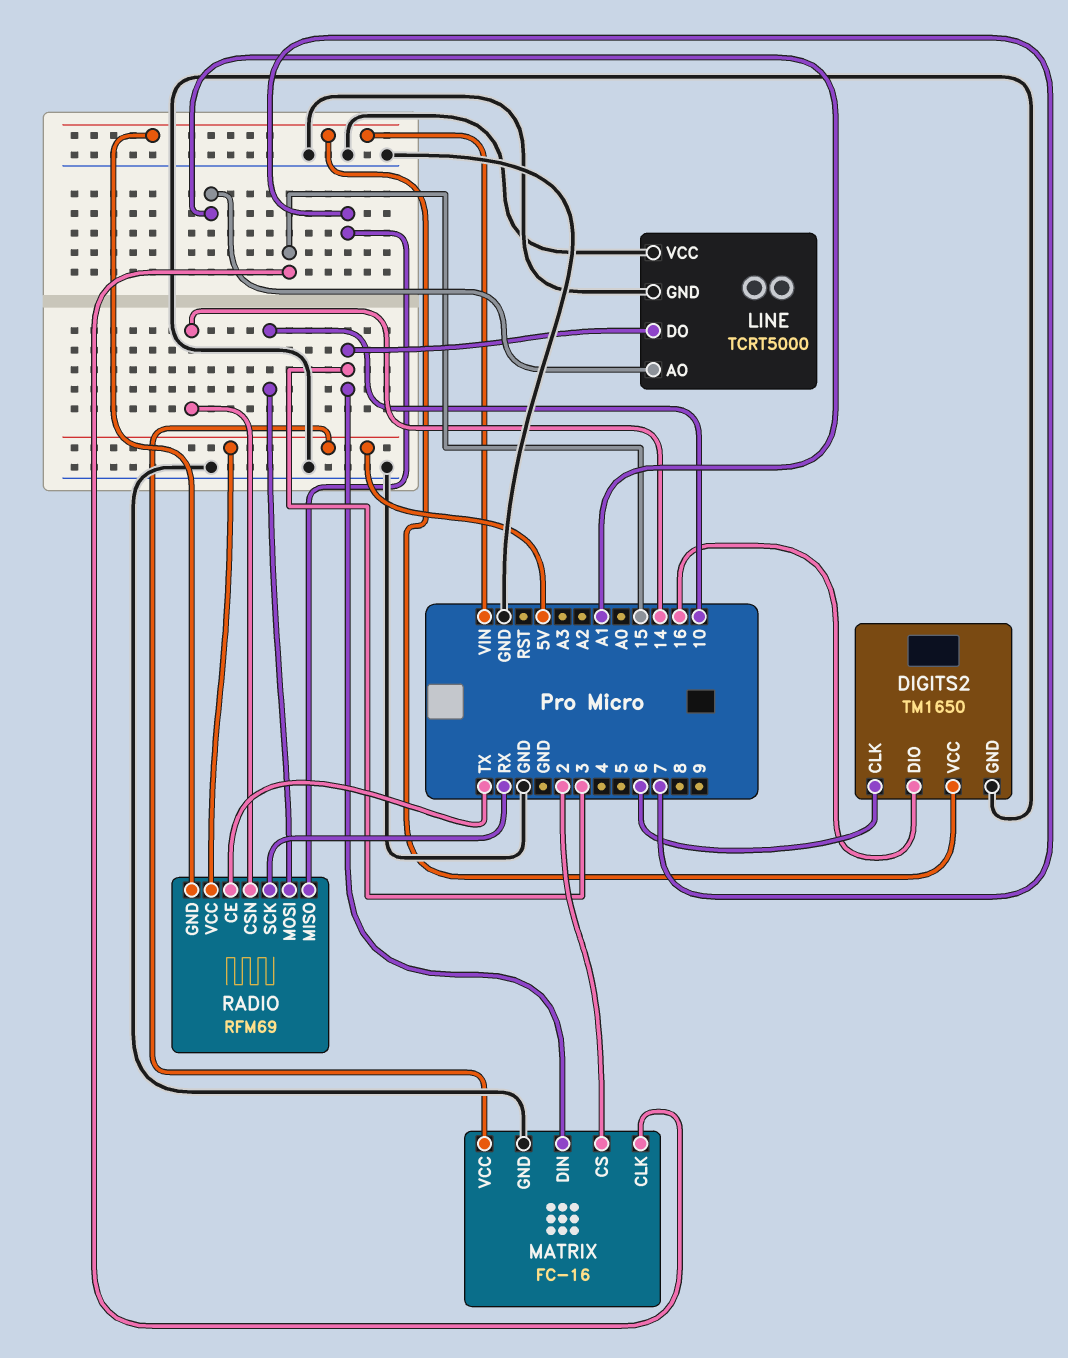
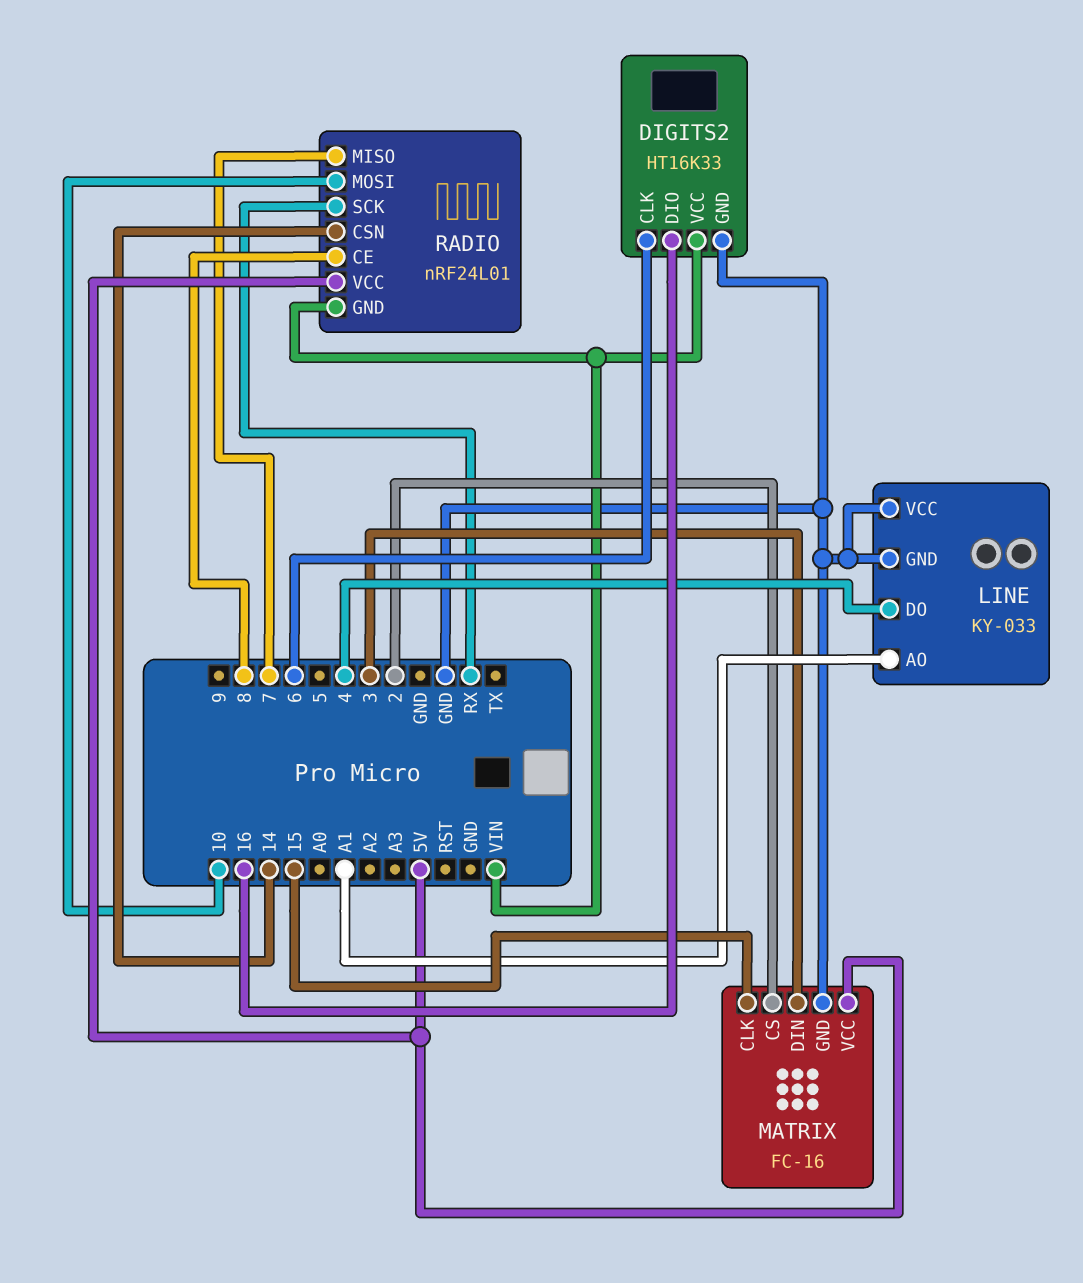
DIGITS2: TM1650 -> HT16K33
LINE: TCRT5000 -> KY-033
LINE pin DO: 3 -> 4
RADIO: RFM69 -> nRF24L01
RADIO pin CE: TX -> 8

